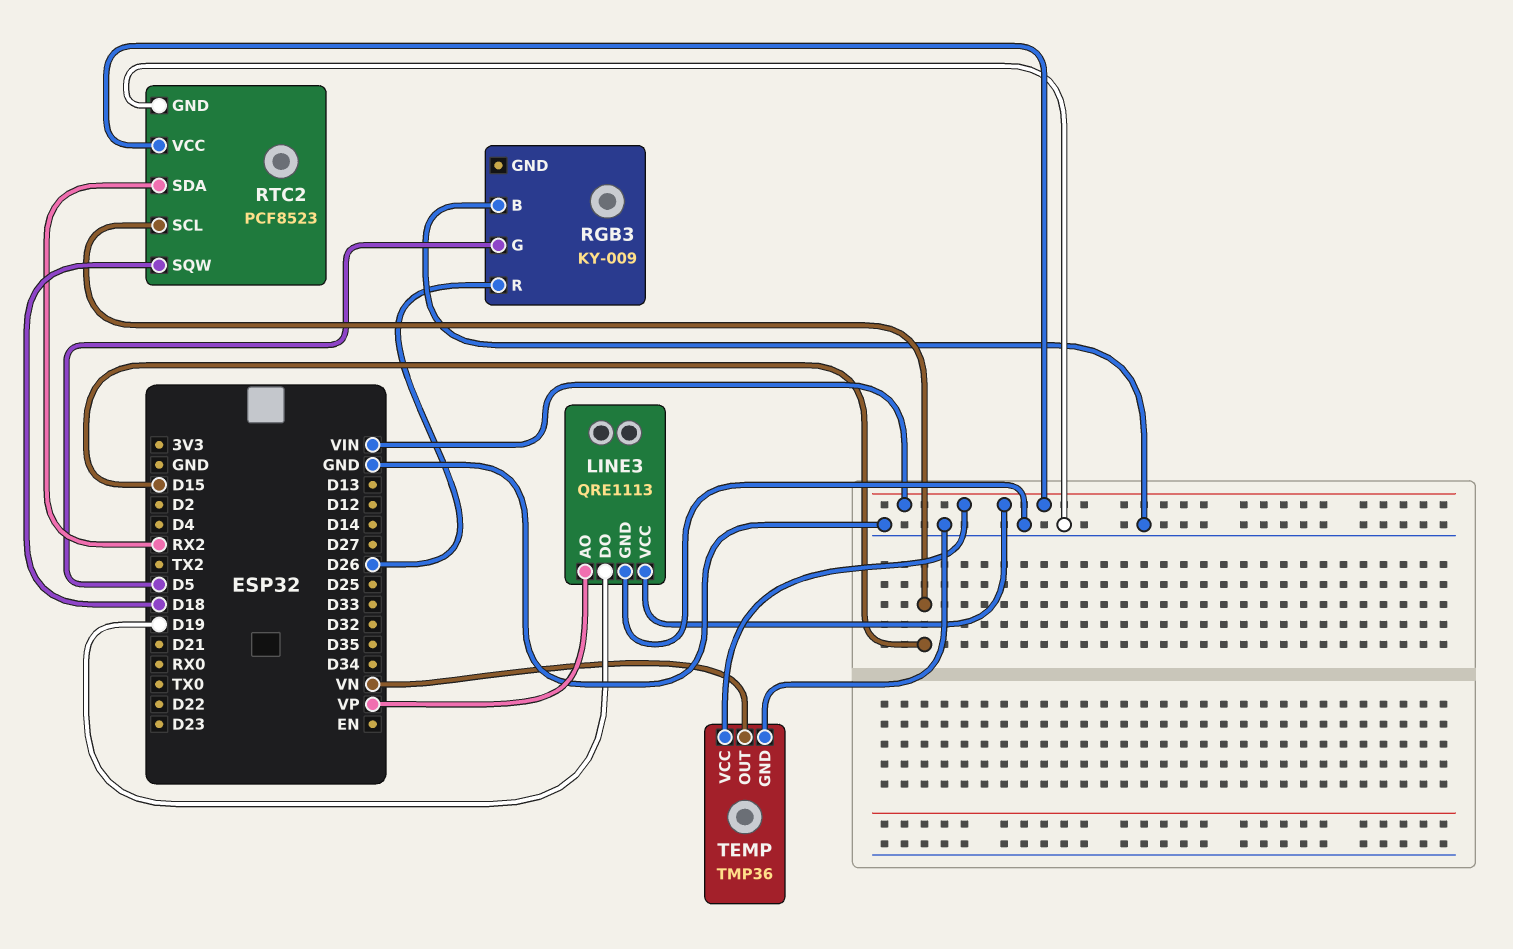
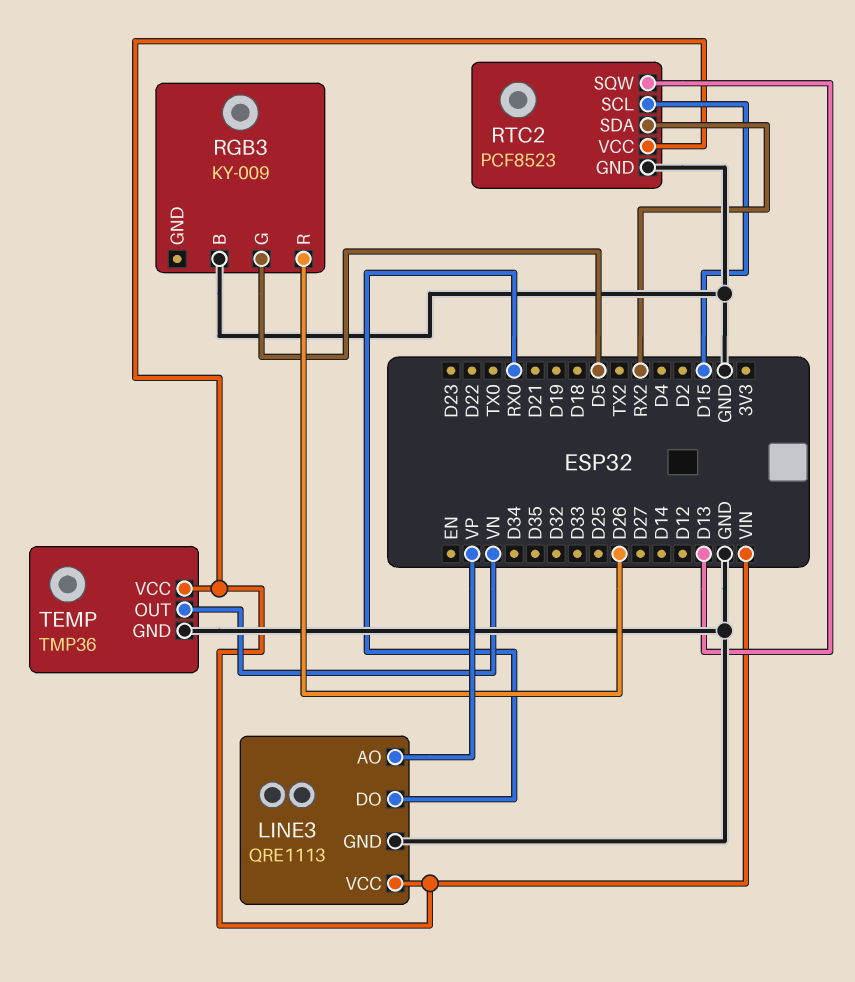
LINE3 pin DO: D19 -> RX0
RTC2 pin SQW: D18 -> D13

